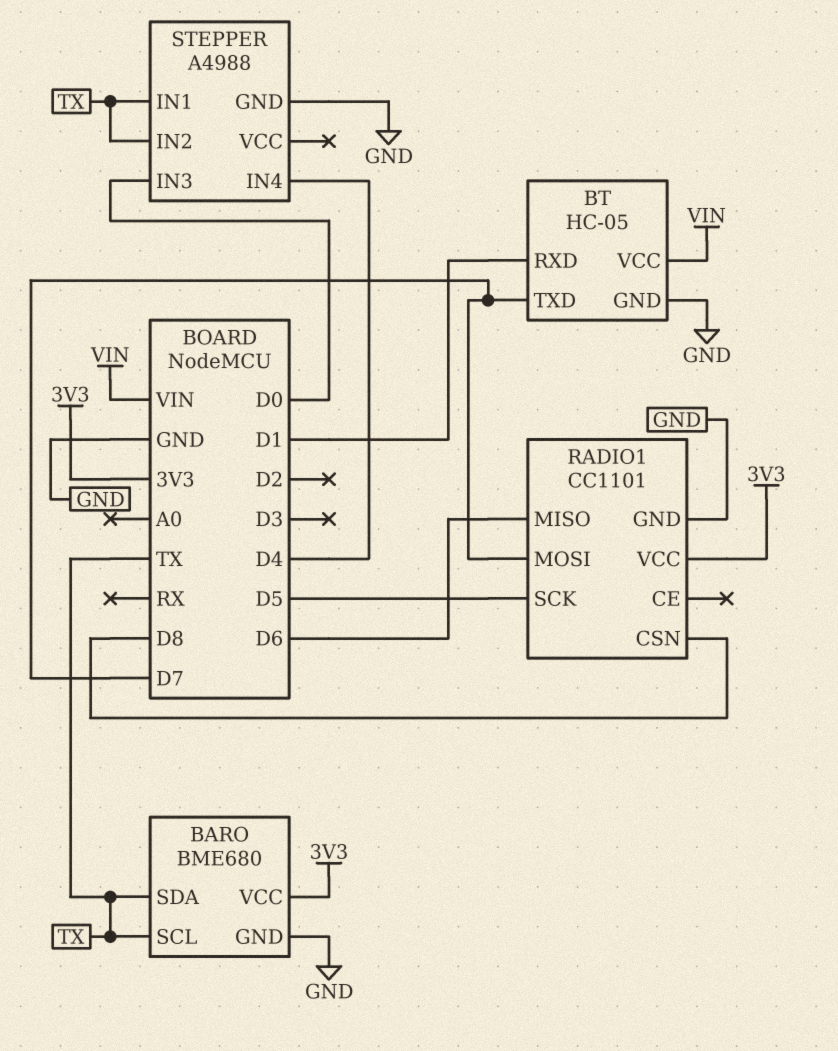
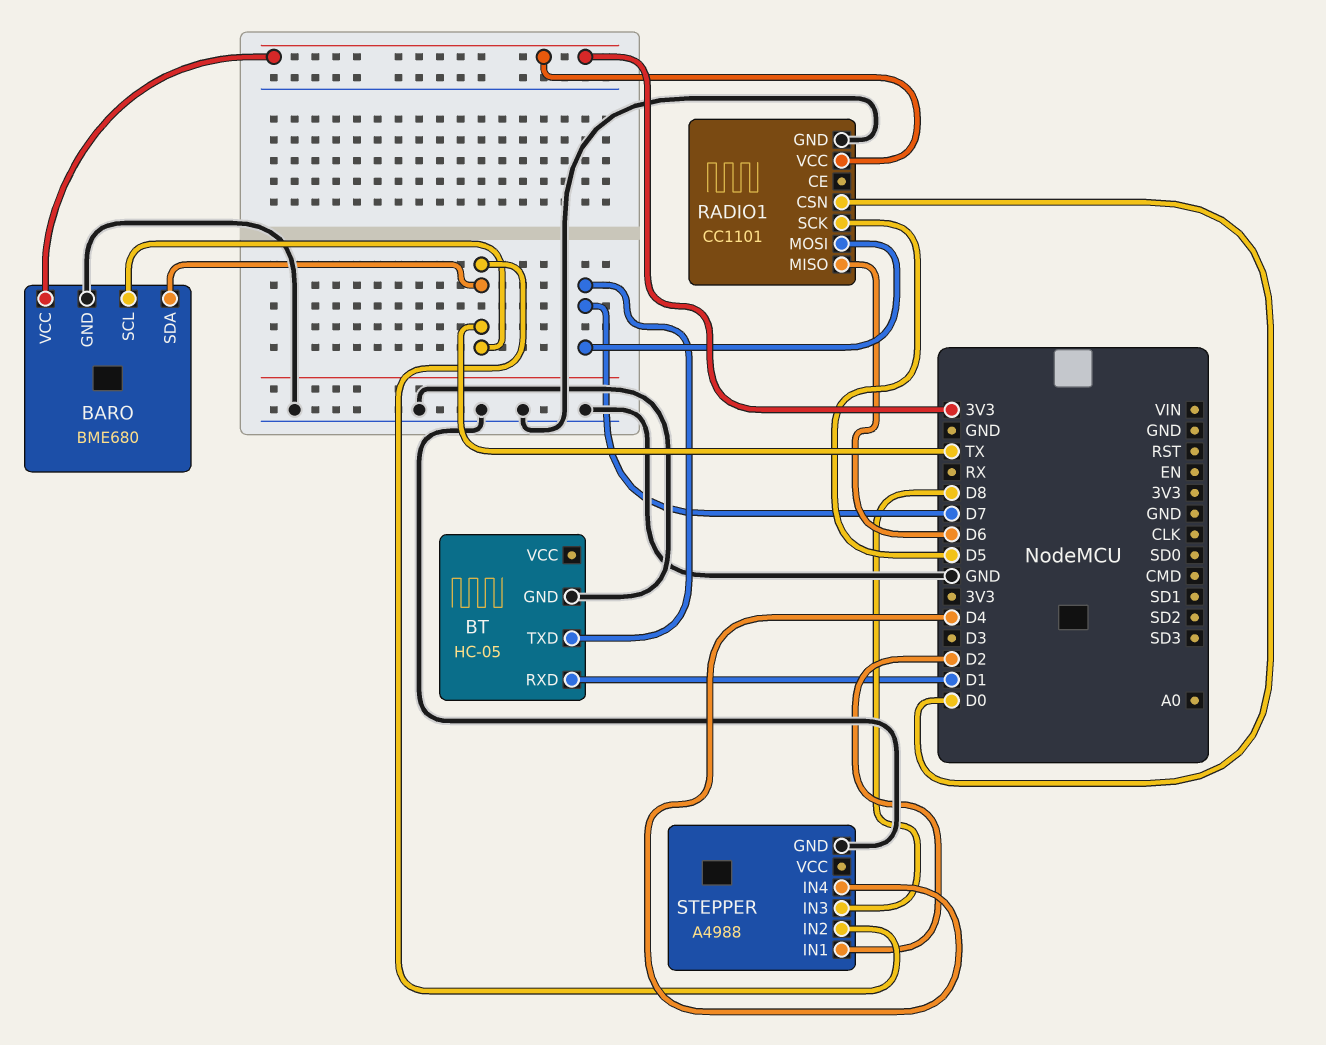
BT pin VCC: VIN -> none
RADIO1 pin CSN: D8 -> D0
STEPPER pin IN1: TX -> D2
STEPPER pin IN3: D0 -> D8

